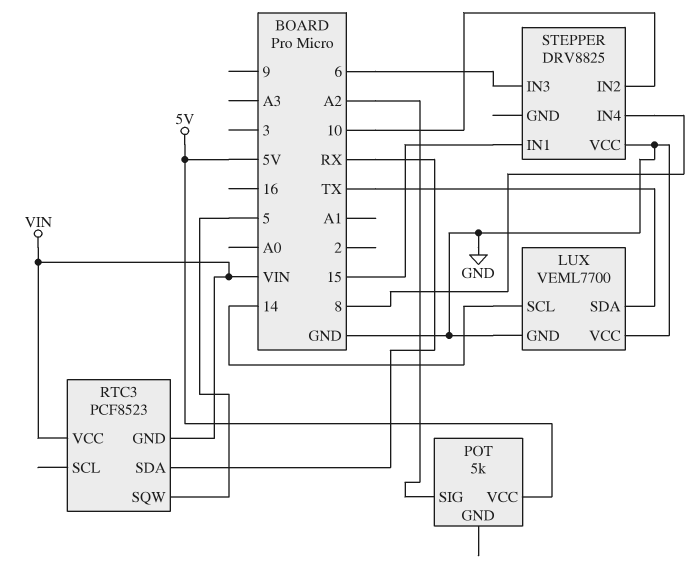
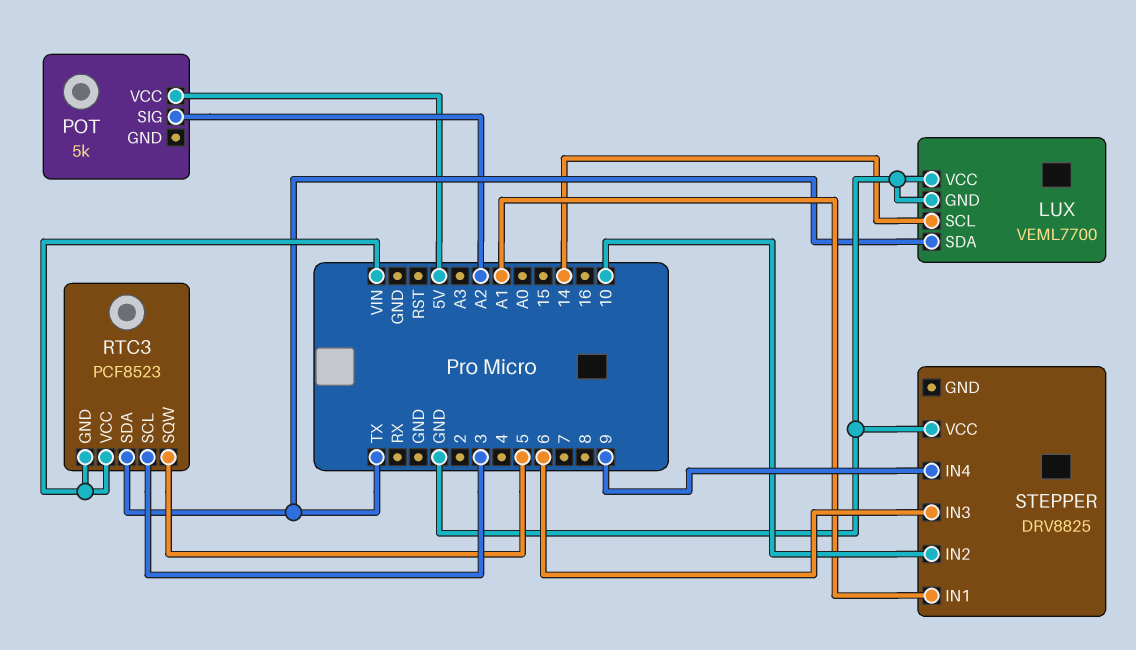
RTC3 pin SCL: none -> 3
RTC3 pin SDA: RX -> TX
STEPPER pin IN1: 15 -> A1
STEPPER pin IN4: 8 -> 9

